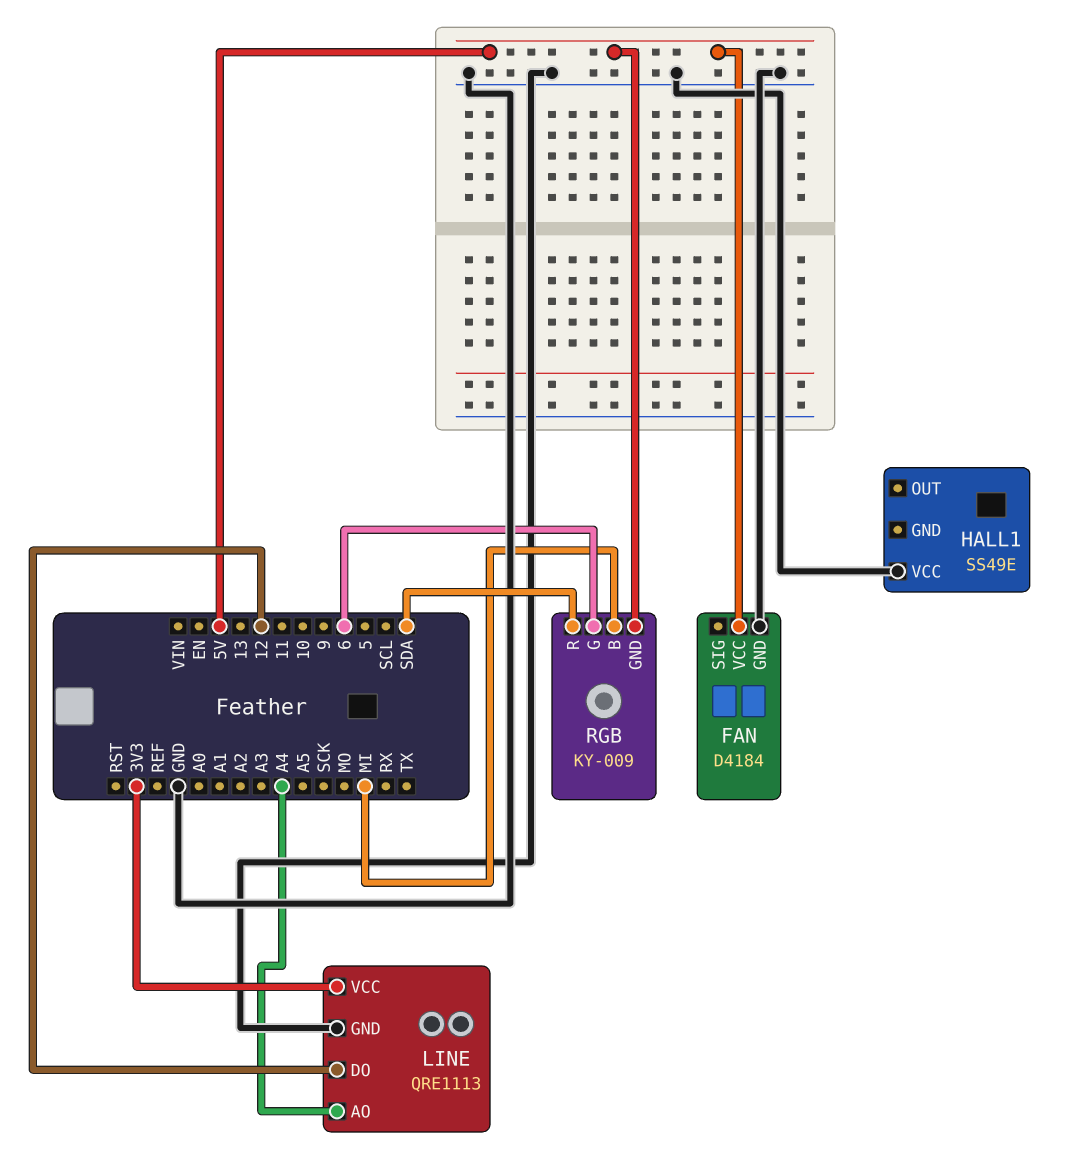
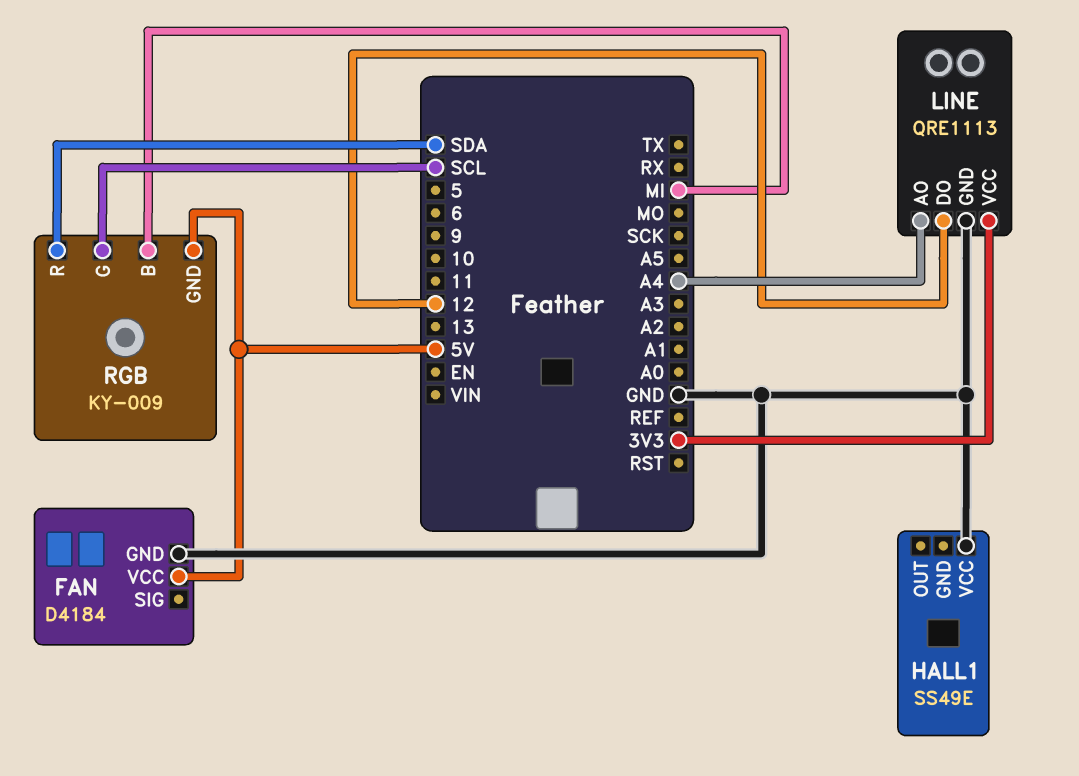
RGB pin G: 6 -> SCL

